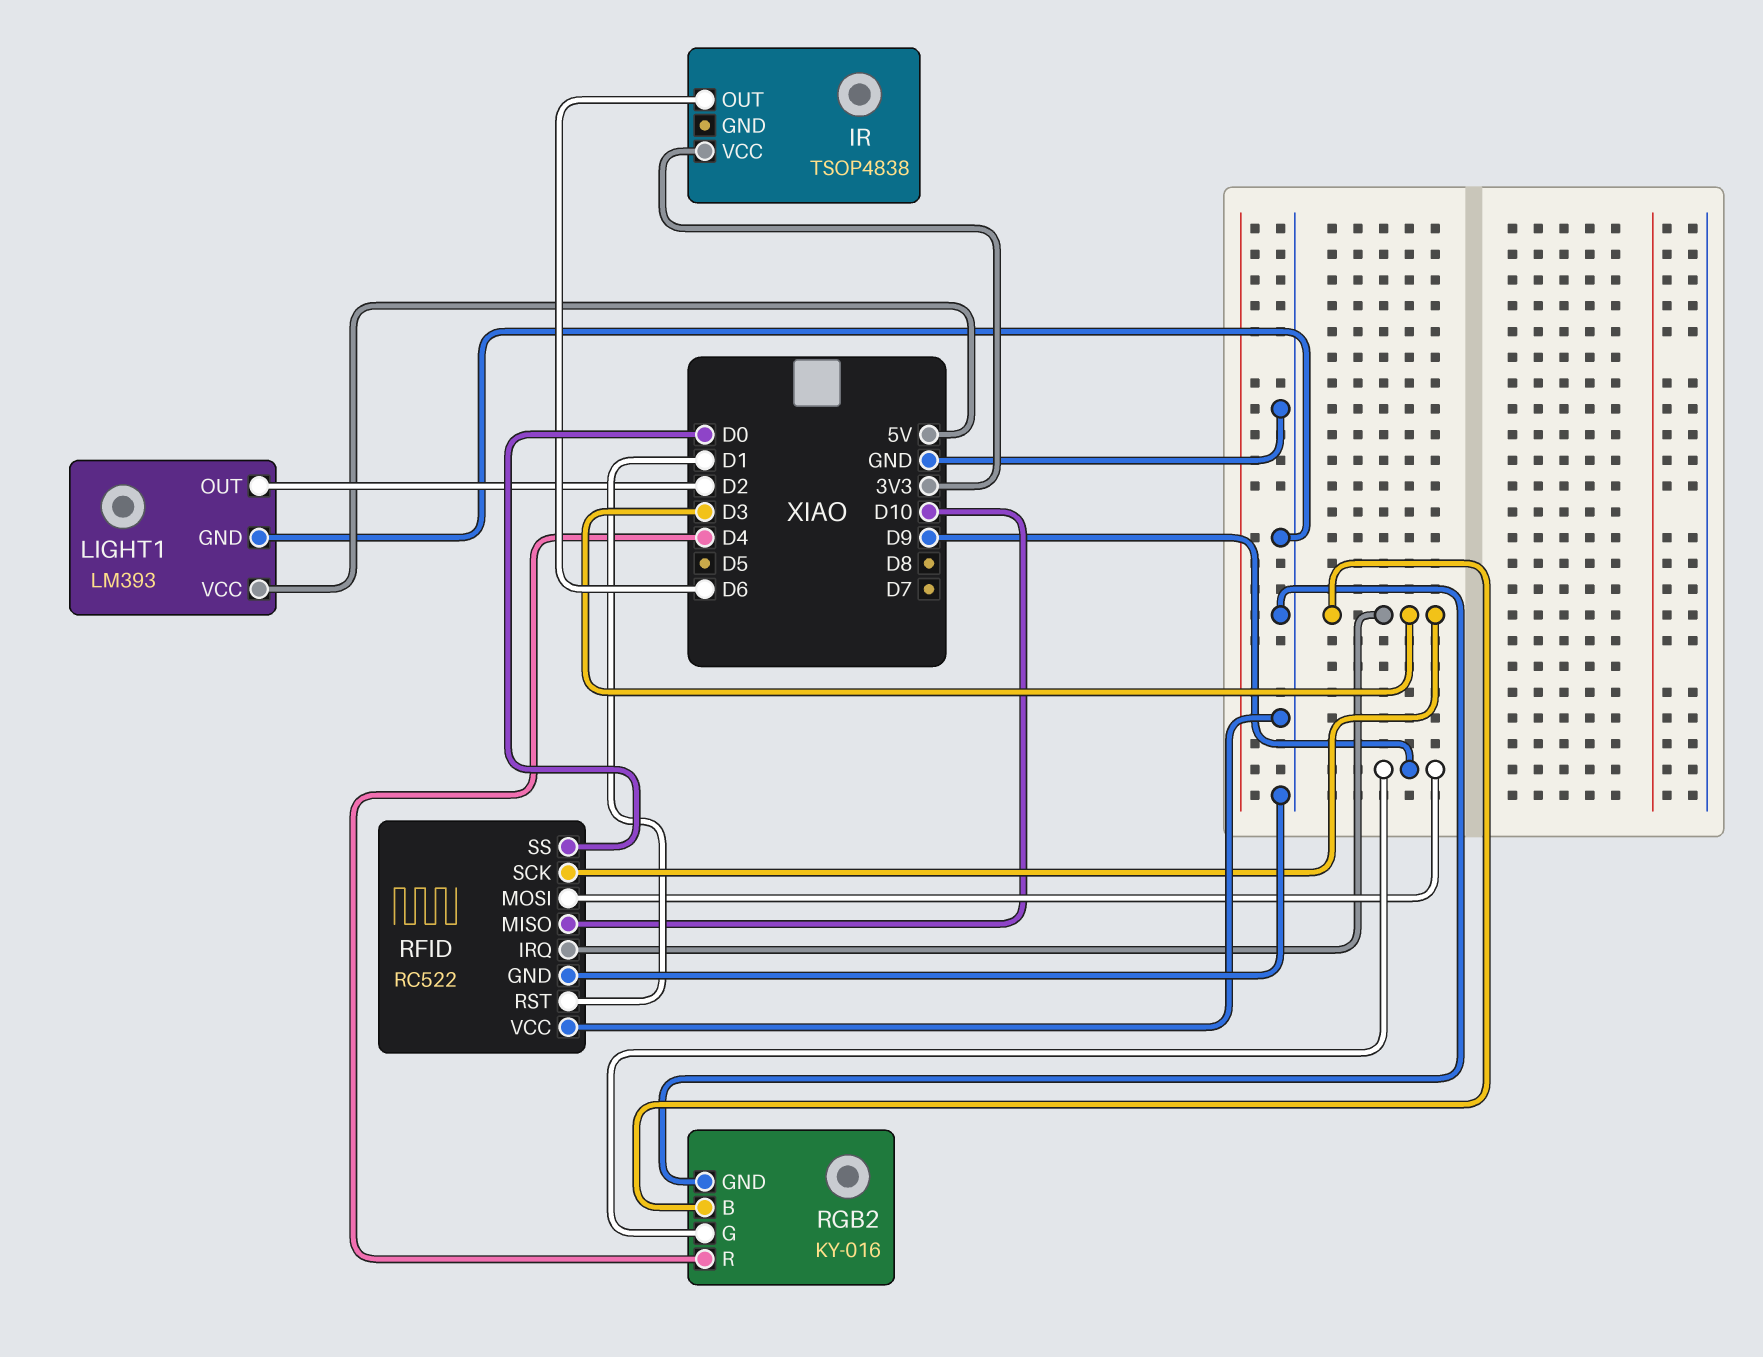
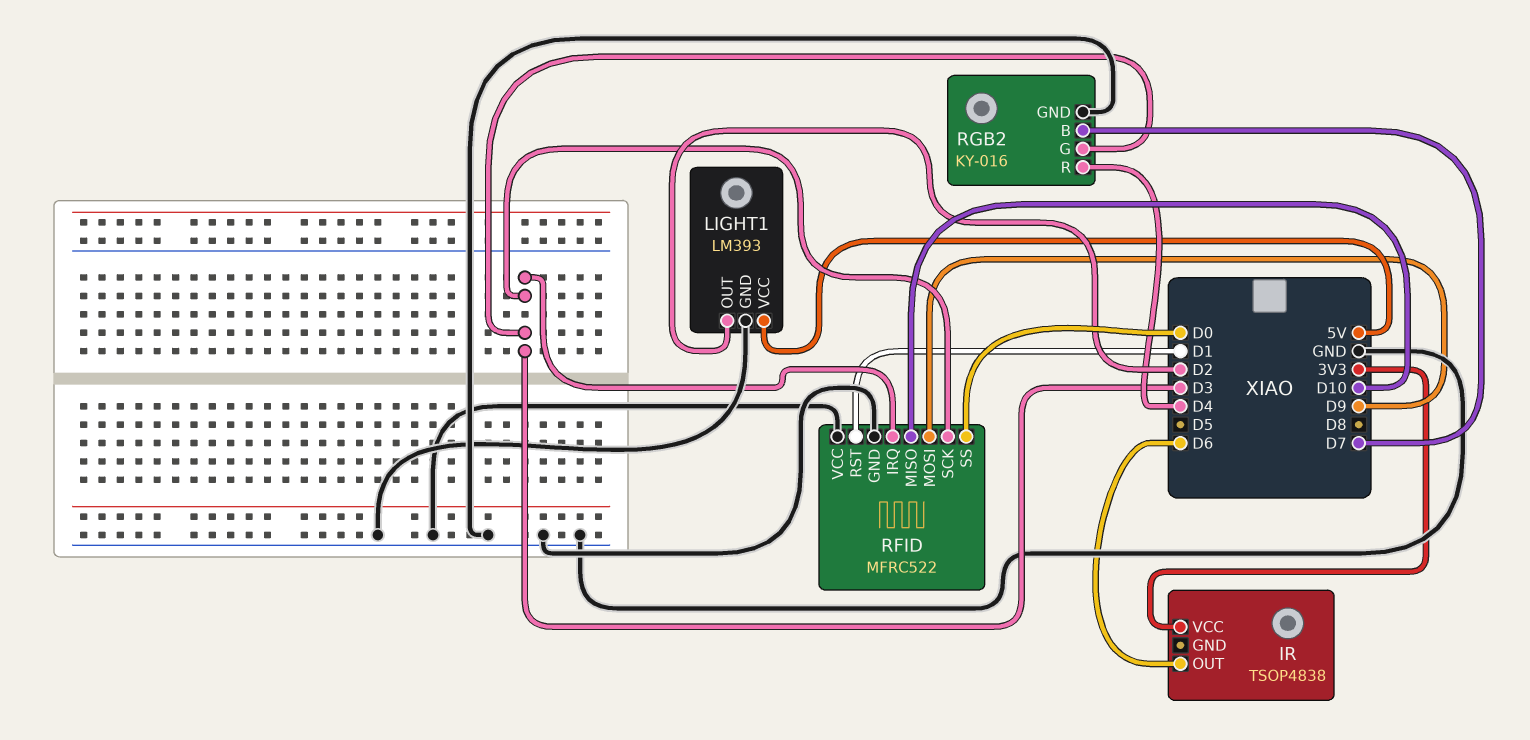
RFID: RC522 -> MFRC522
RGB2 pin B: D3 -> D7
RGB2 pin G: D9 -> D3

